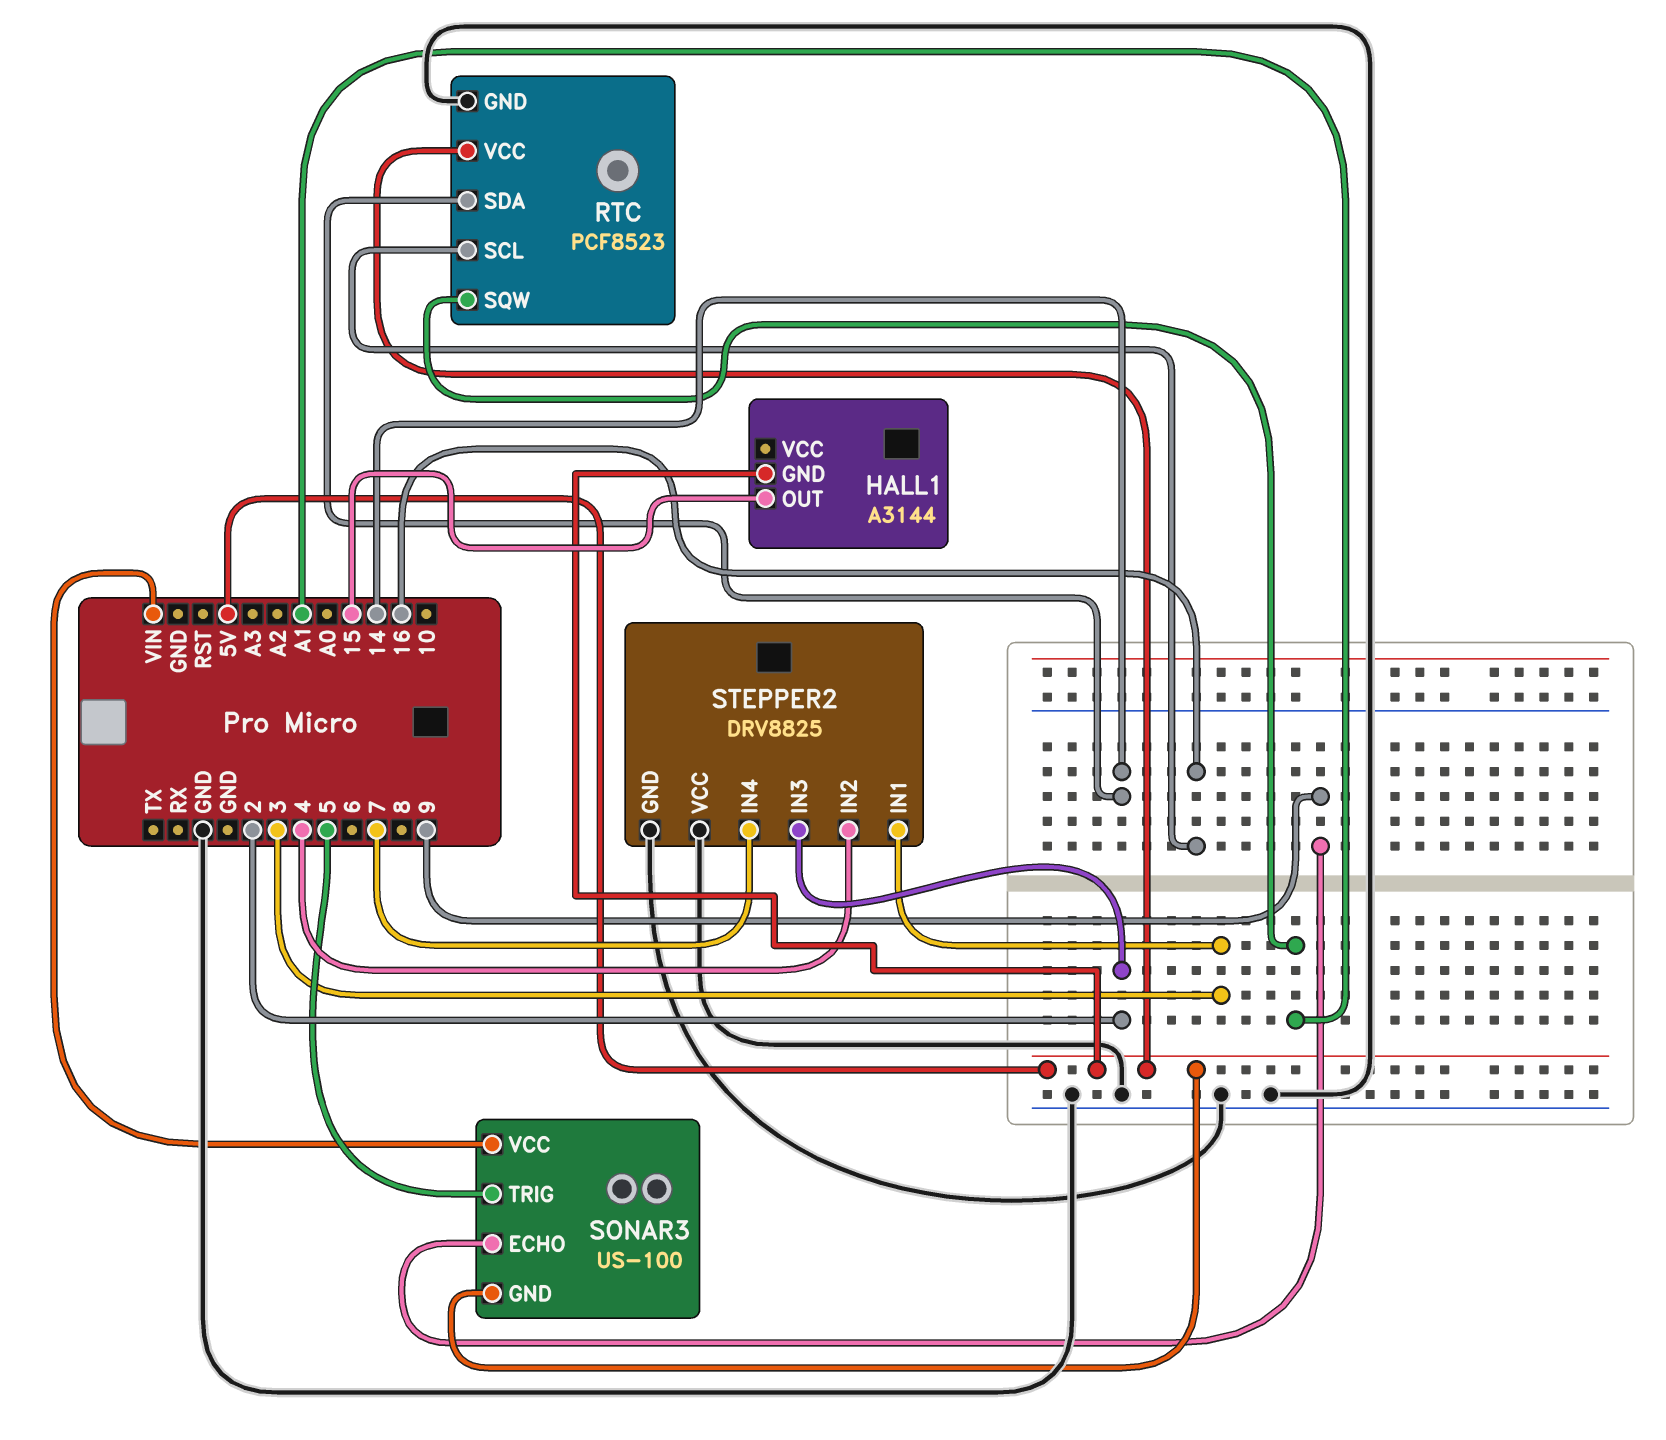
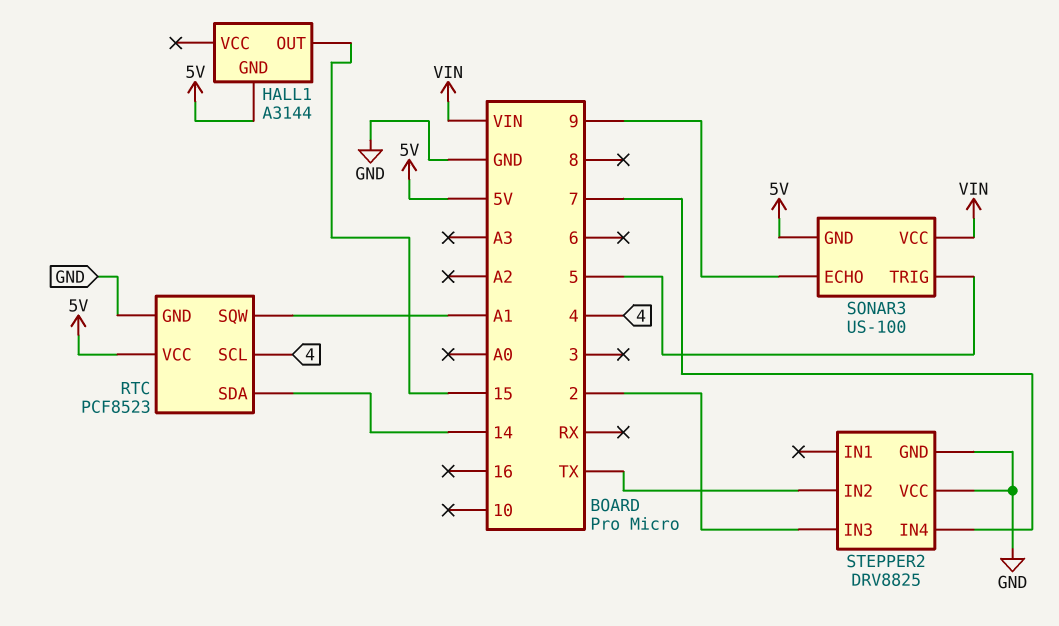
RTC pin SCL: 16 -> 4
STEPPER2 pin IN1: 3 -> none
STEPPER2 pin IN2: 4 -> TX

